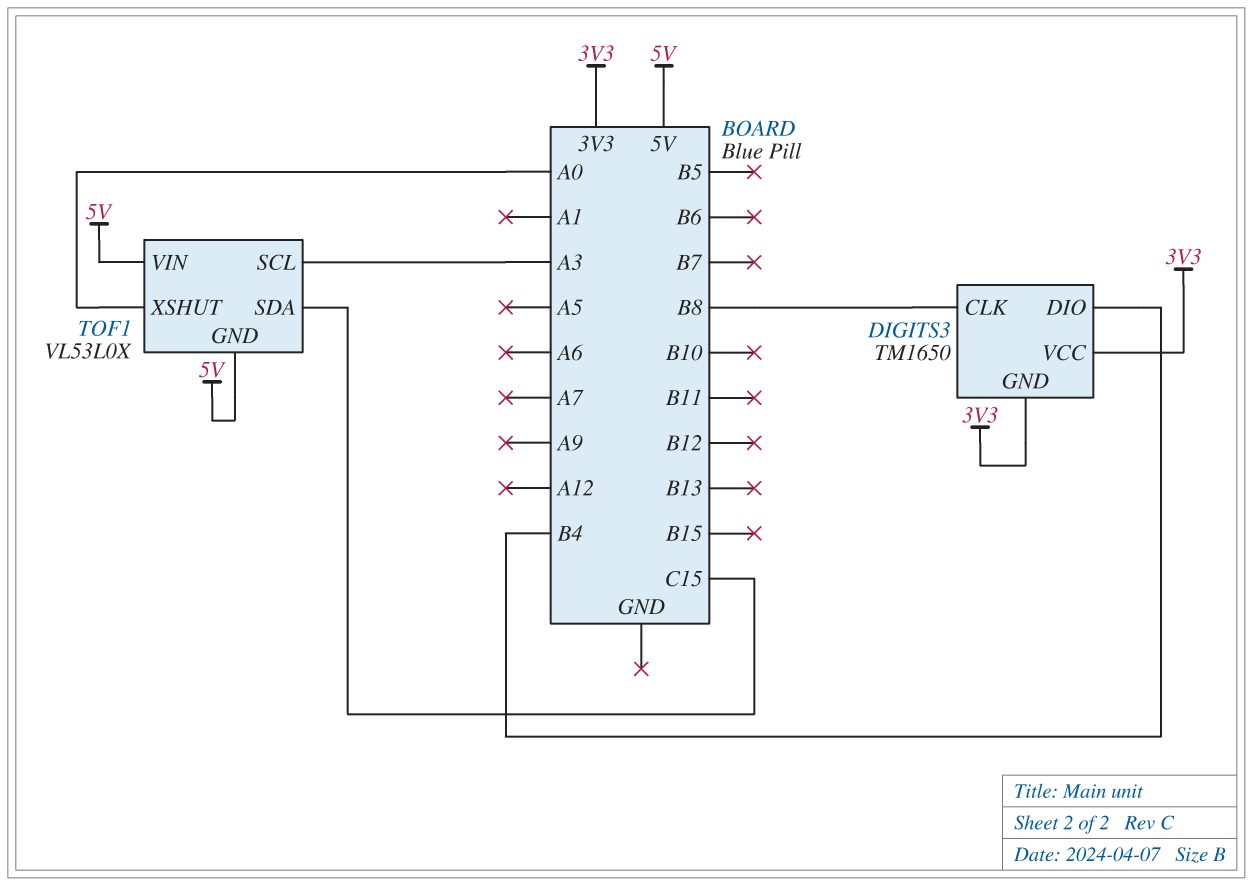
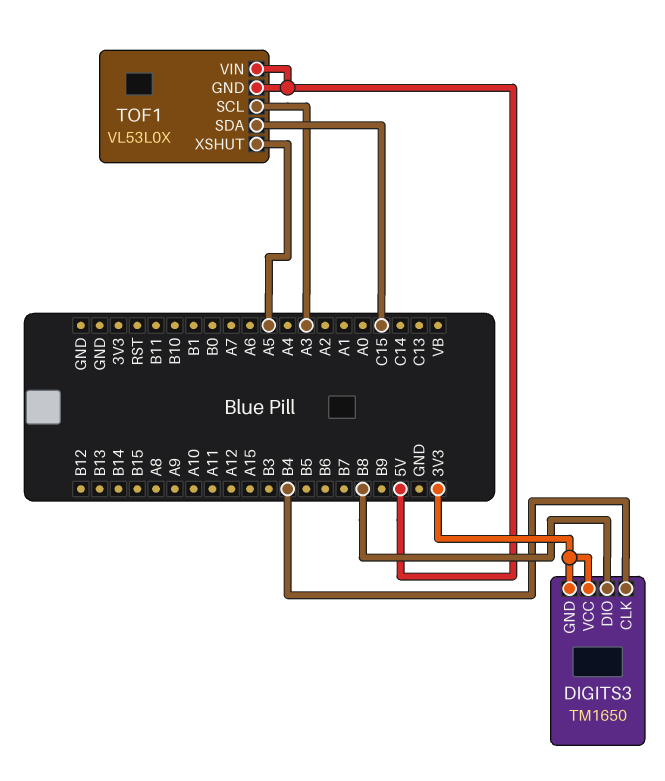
DIGITS3 pin CLK: B8 -> B4
DIGITS3 pin DIO: B4 -> B8
TOF1 pin XSHUT: A0 -> A5

